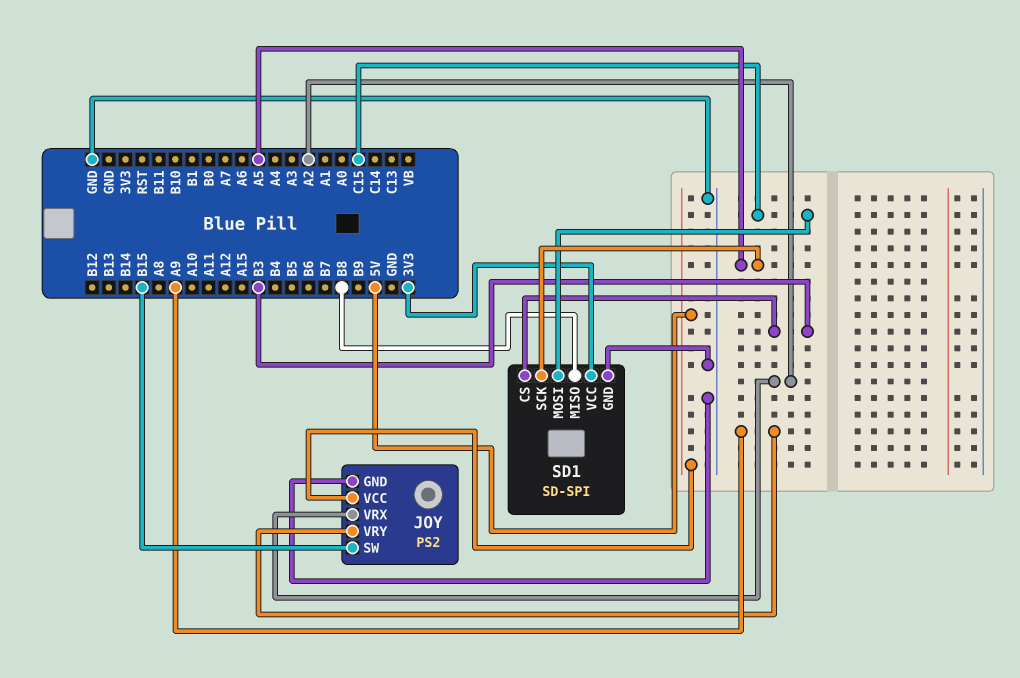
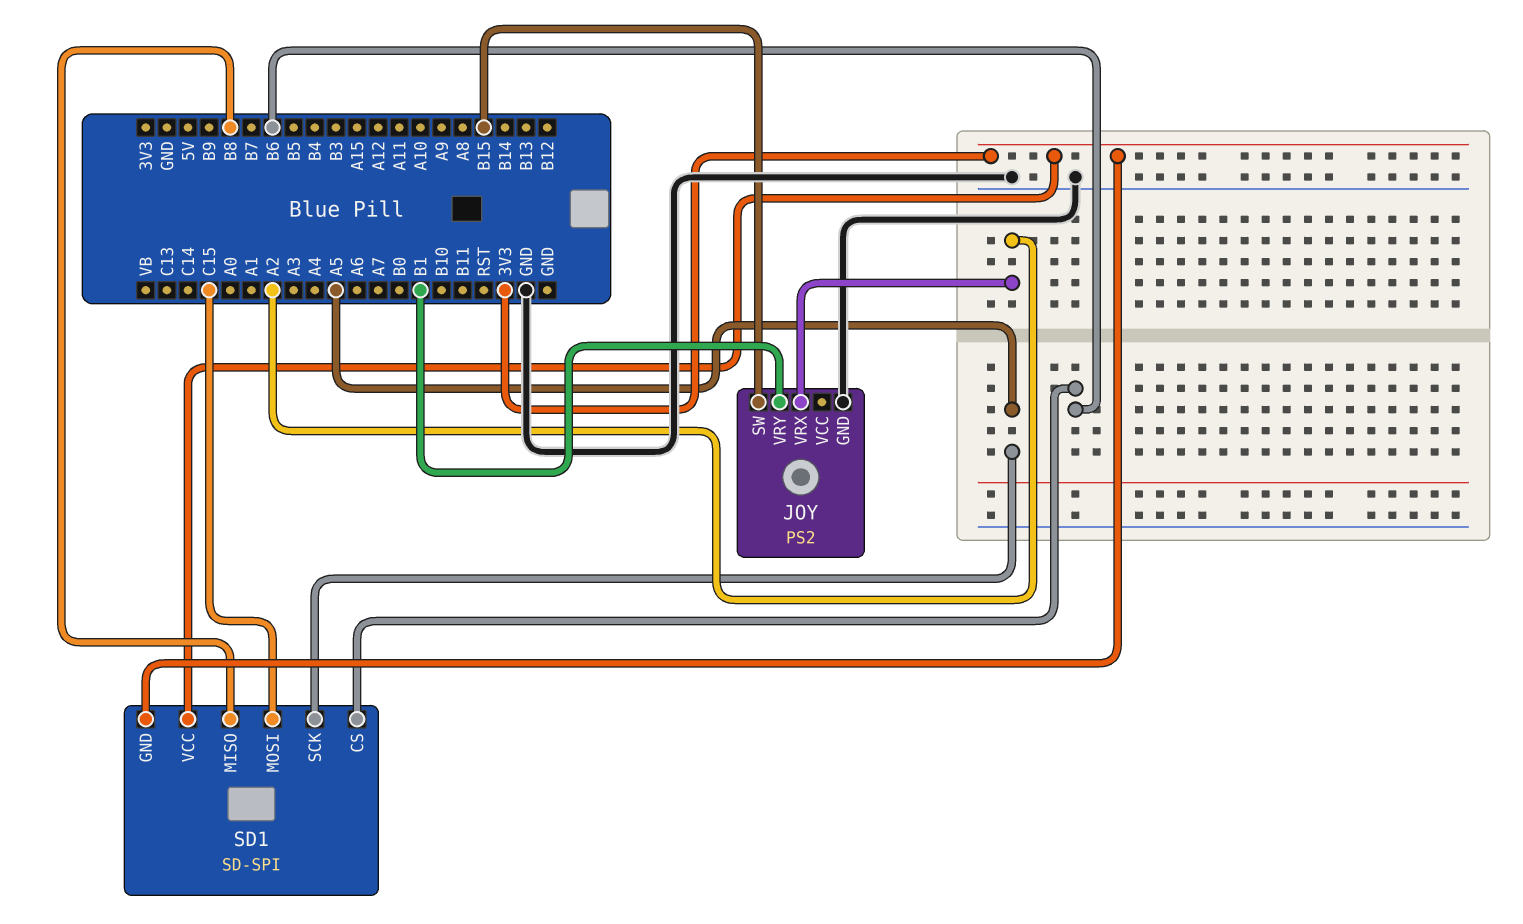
JOY pin VCC: 5V -> none
JOY pin VRY: A9 -> B1
SD1 pin CS: B3 -> B6
SD1 pin GND: GND -> 3V3

